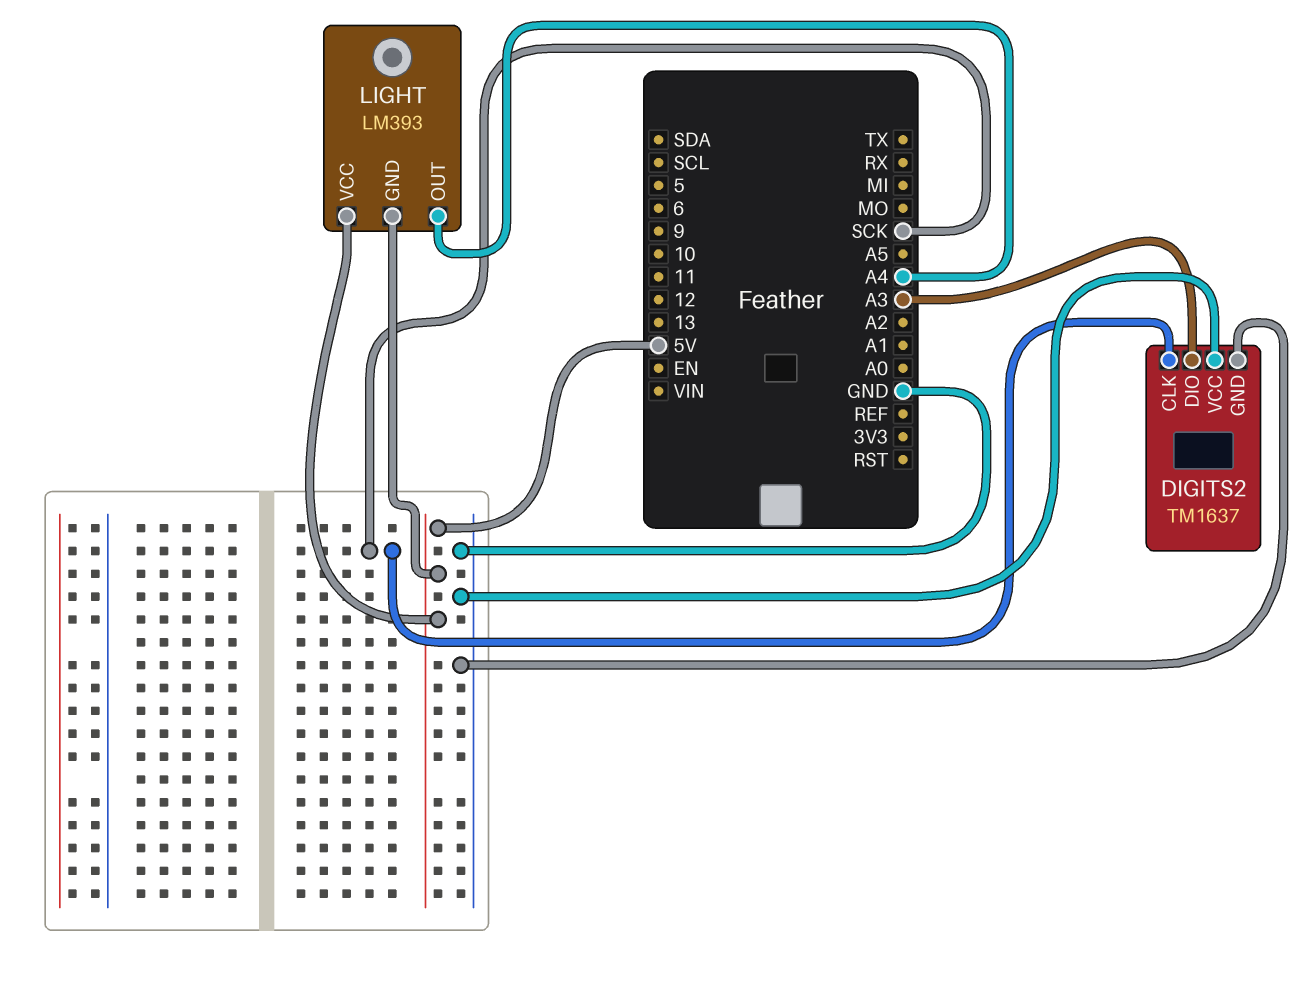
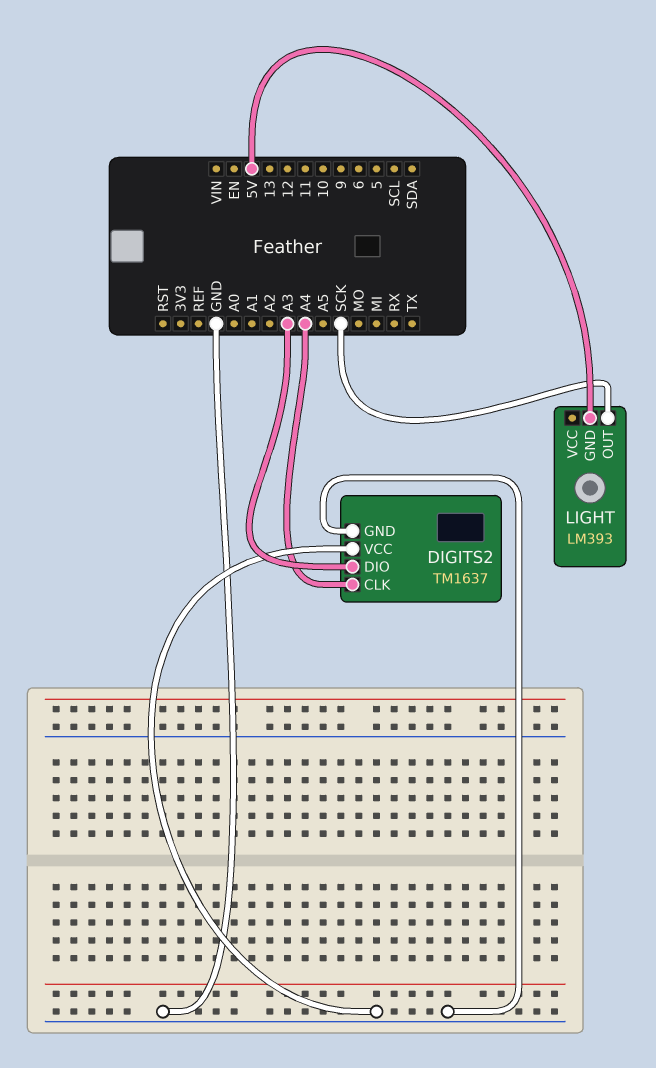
DIGITS2 pin CLK: SCK -> A4
LIGHT pin OUT: A4 -> SCK
LIGHT pin VCC: 5V -> none

